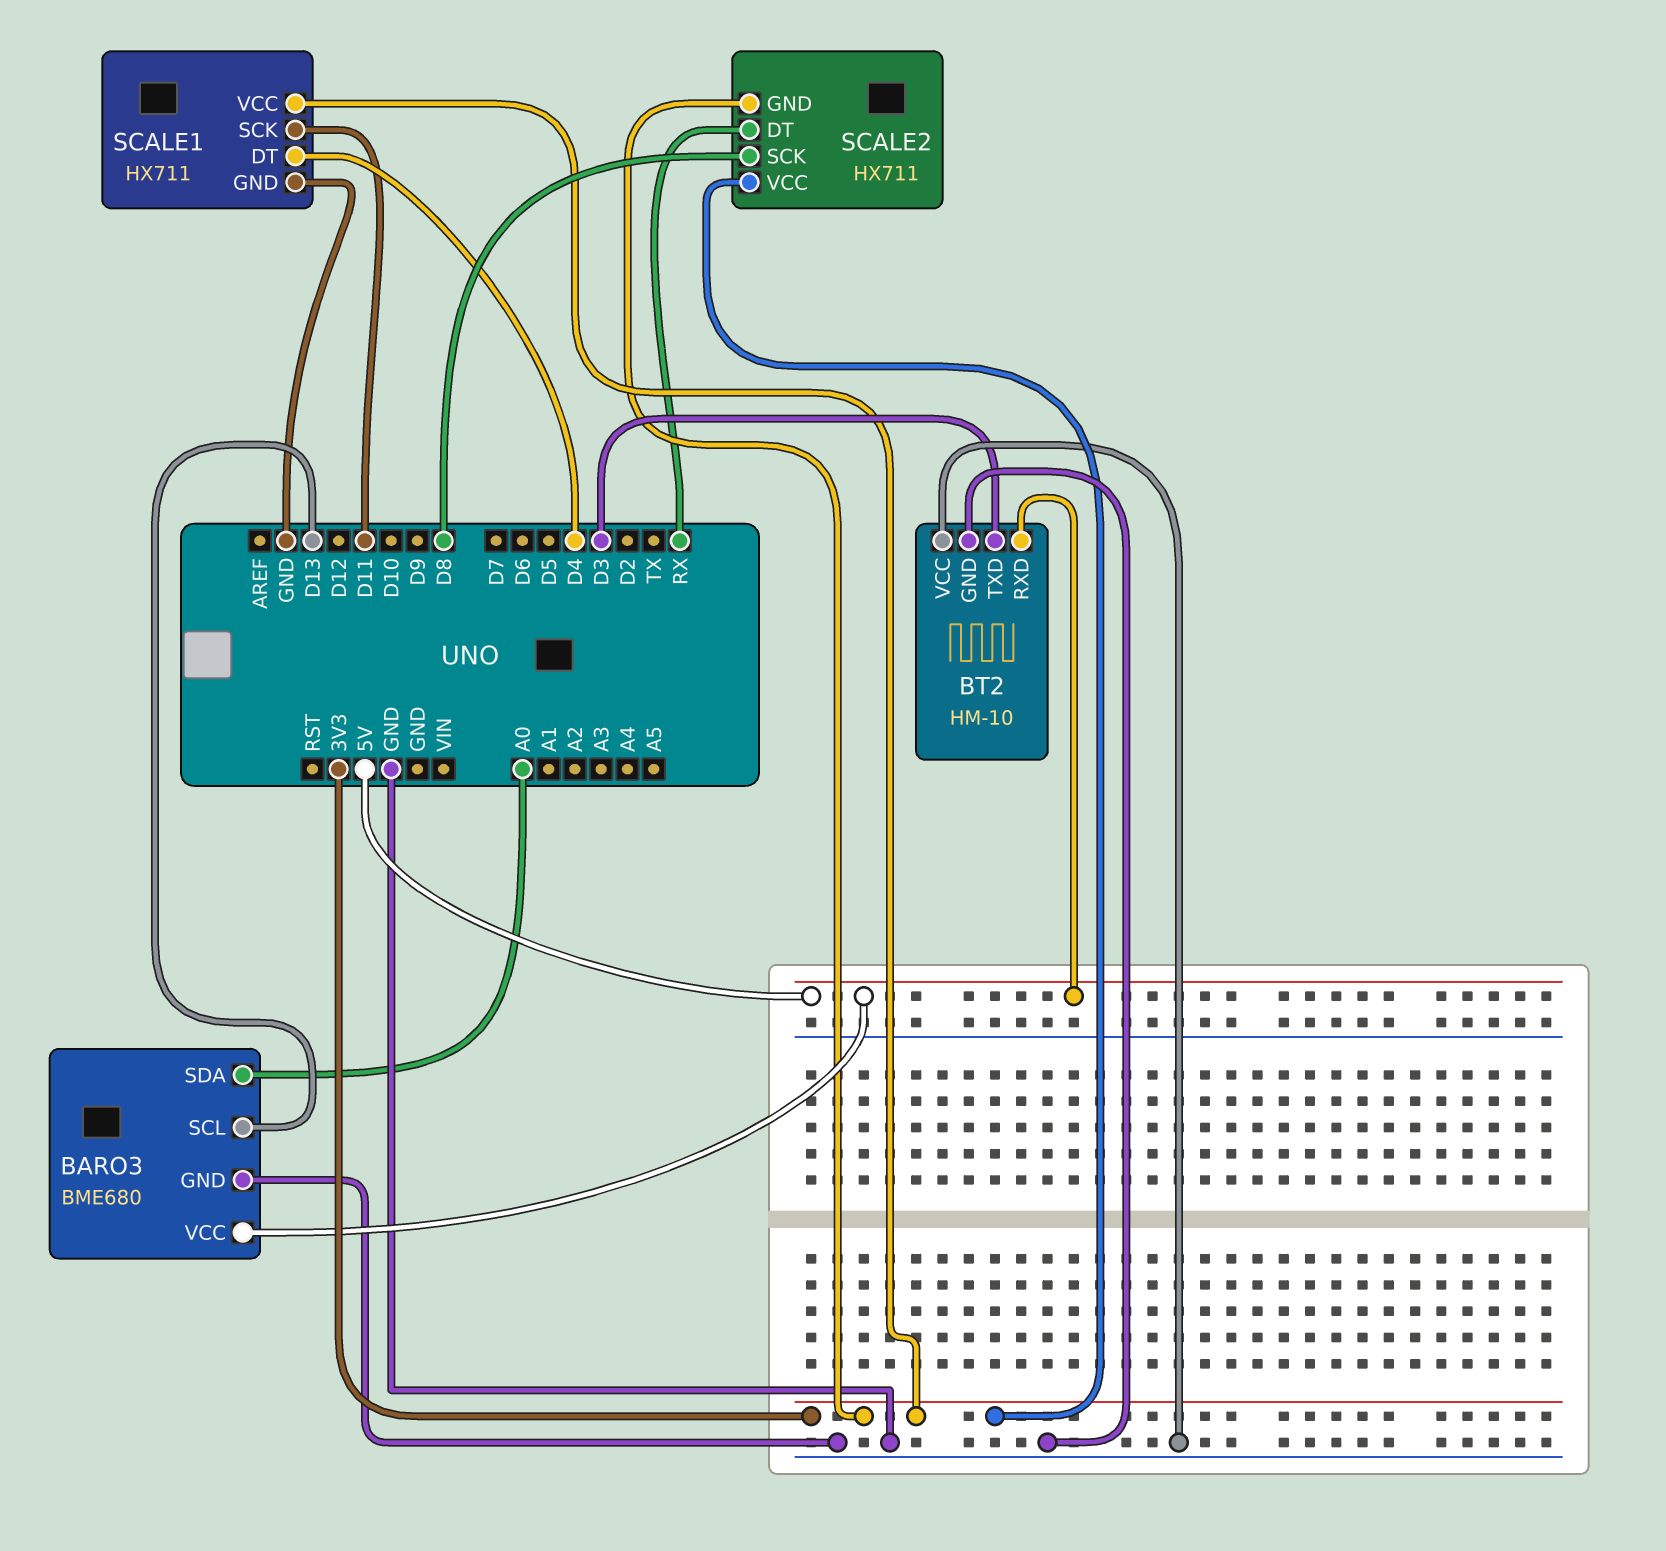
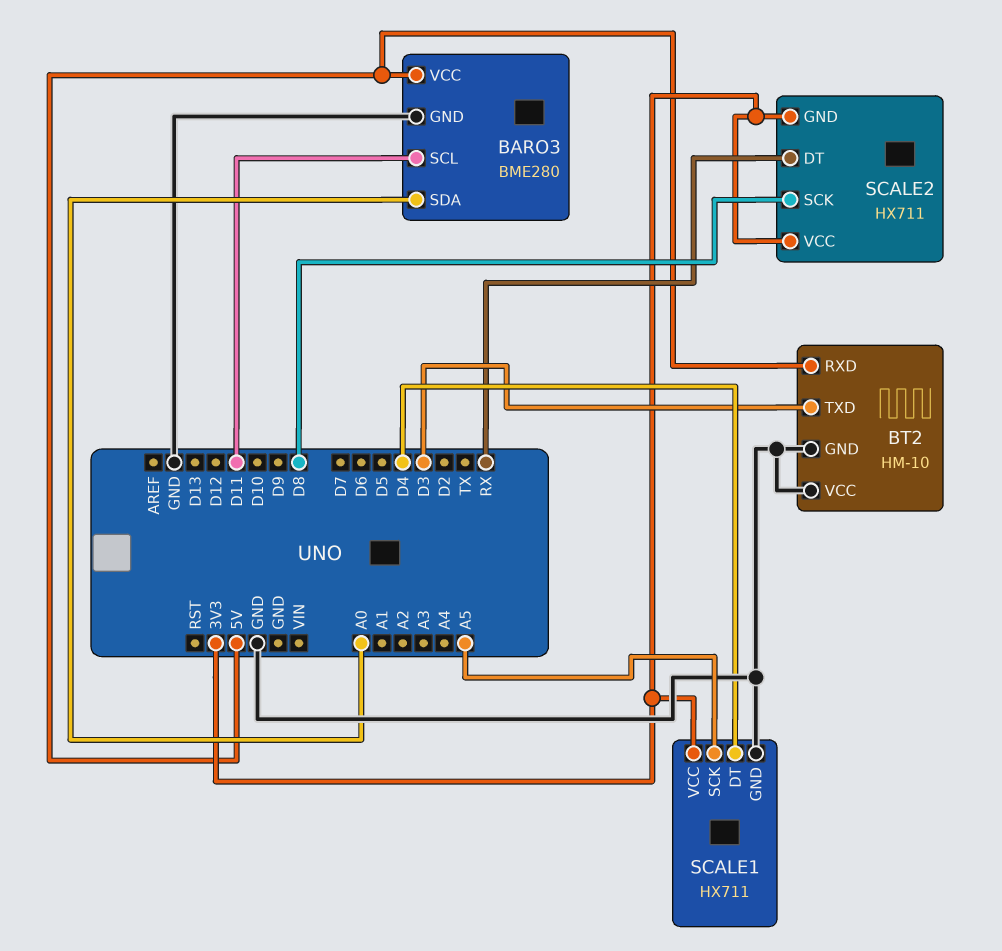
BARO3: BME680 -> BME280
BARO3 pin SCL: D13 -> D11
SCALE1 pin SCK: D11 -> A5

